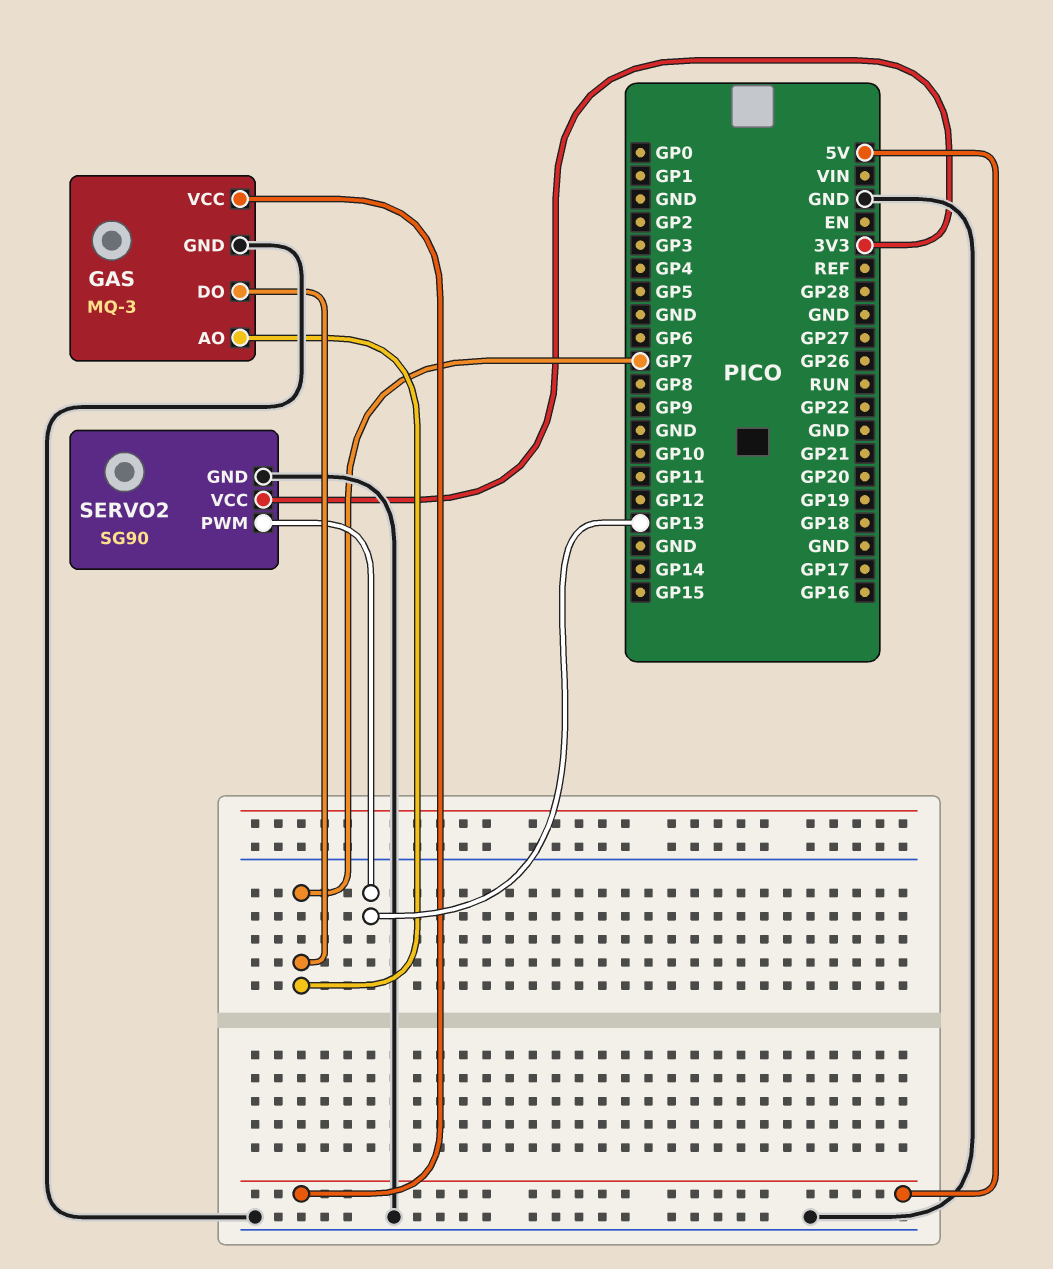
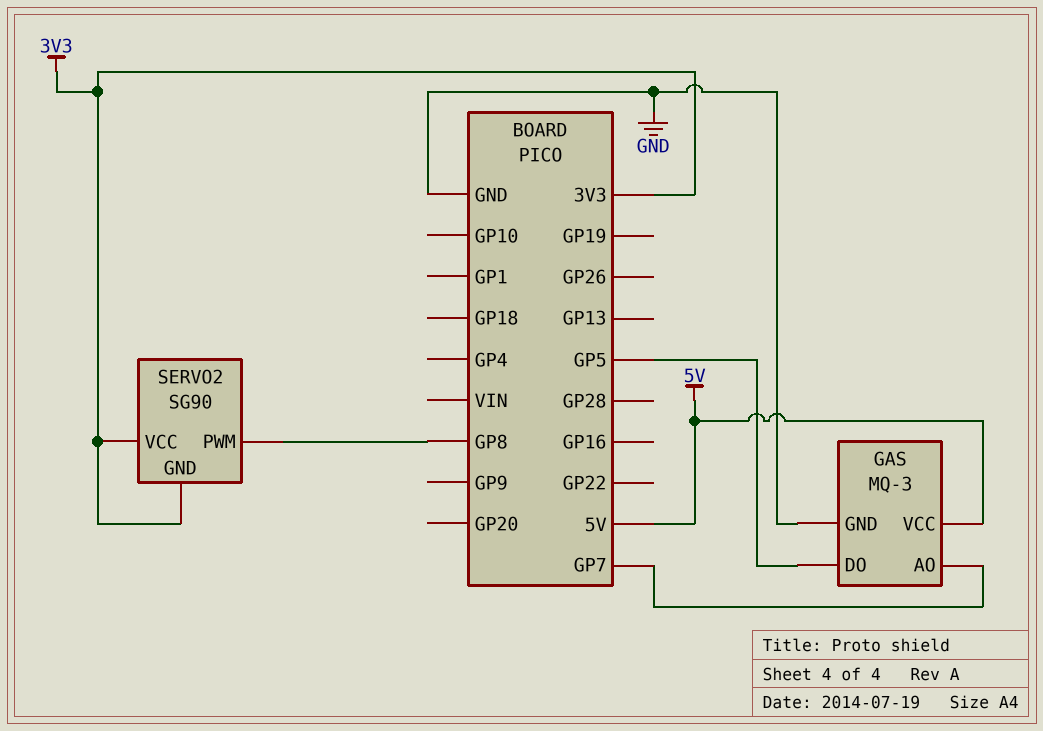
GAS pin DO: GP7 -> GP5
SERVO2 pin GND: GND -> 3V3
SERVO2 pin PWM: GP13 -> GP8

